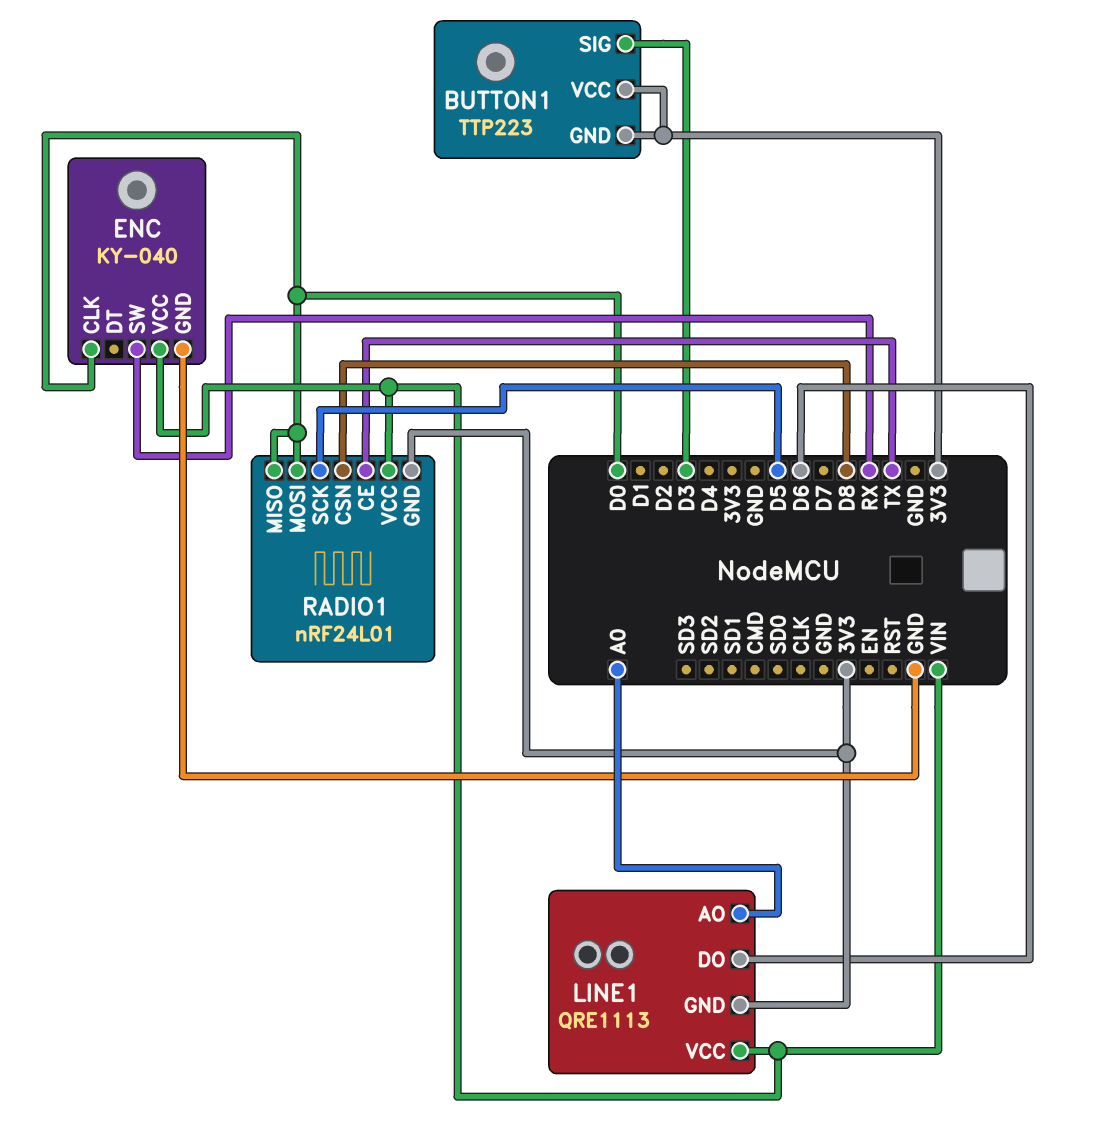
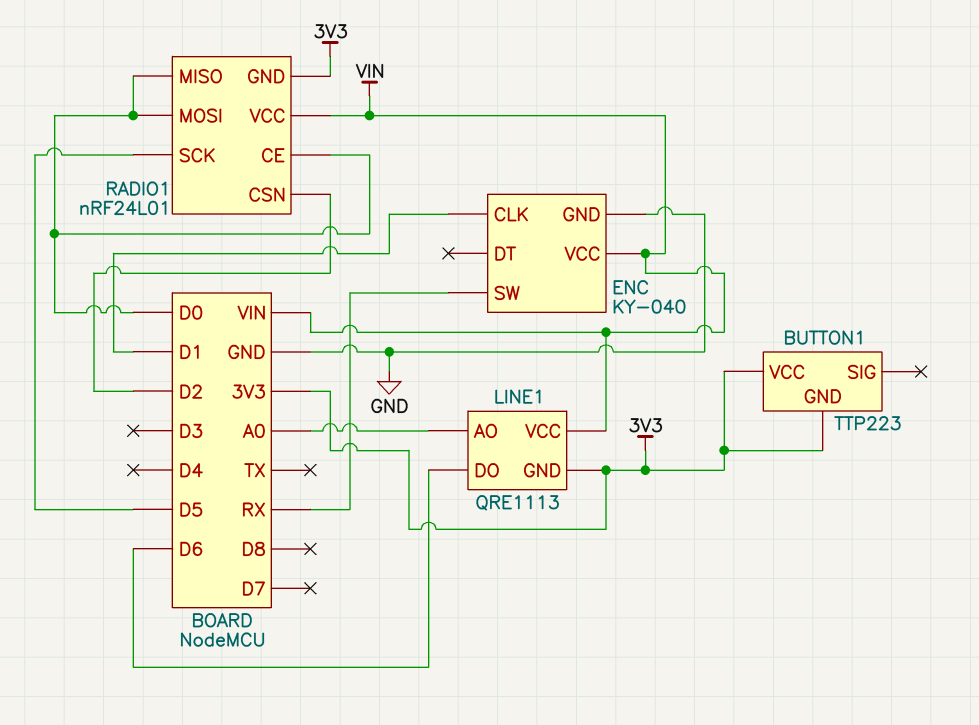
BUTTON1 pin SIG: D3 -> none
ENC pin CLK: D0 -> D1
RADIO1 pin CE: TX -> D0
RADIO1 pin CSN: D8 -> D2

